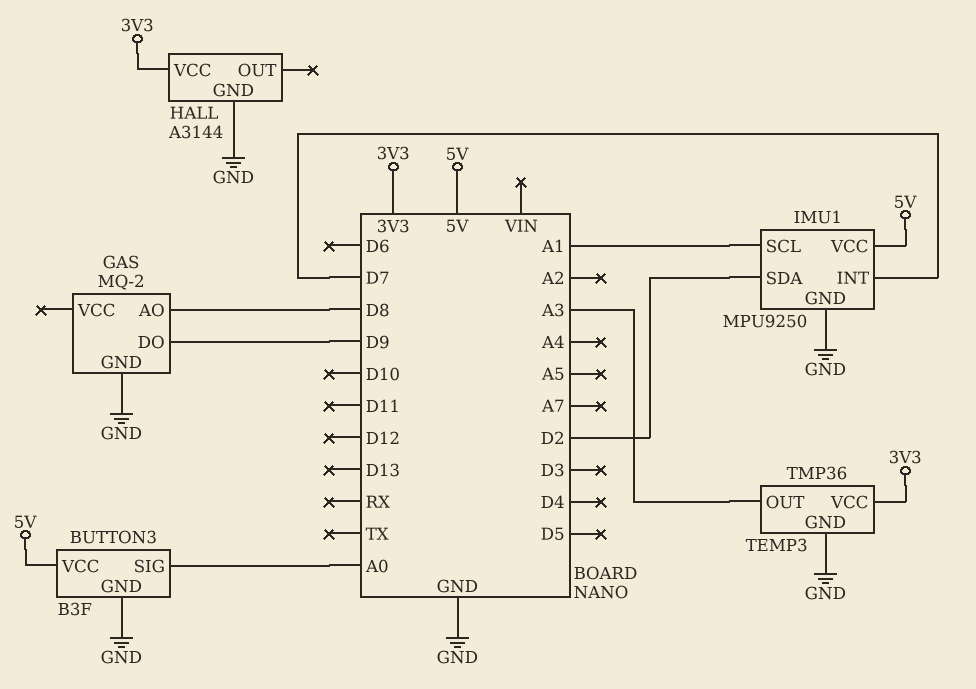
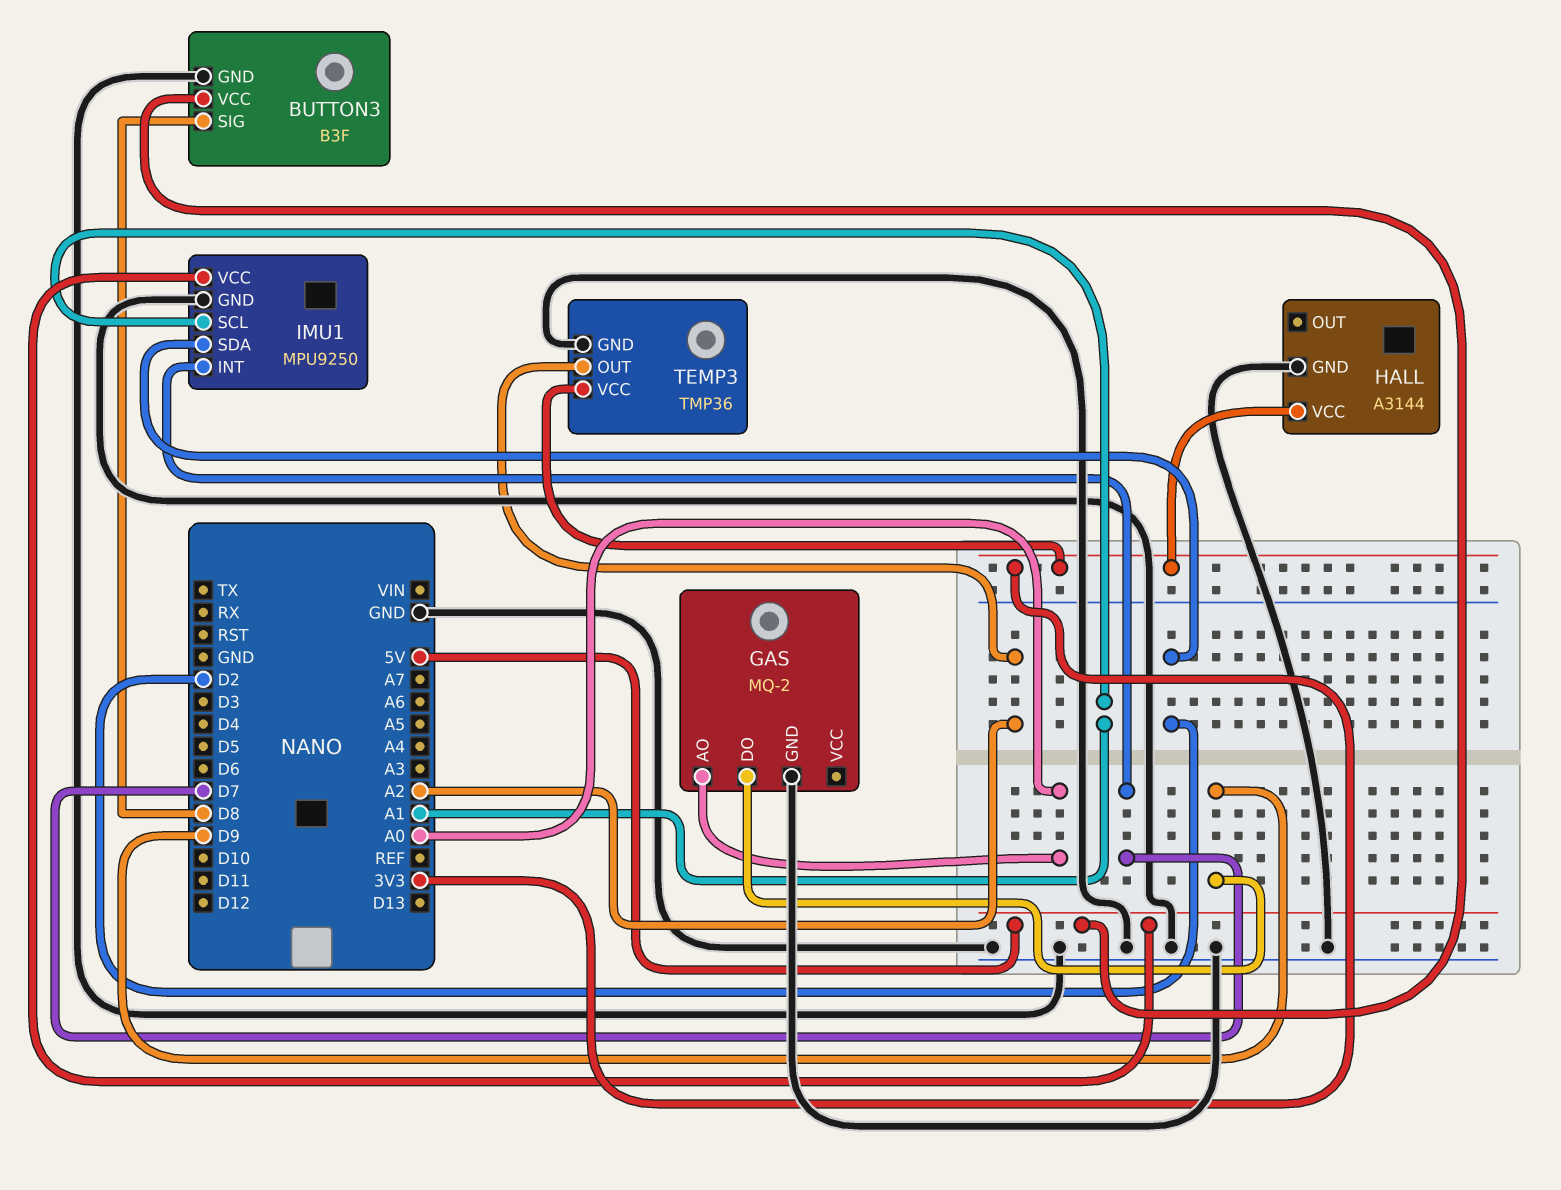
BUTTON3 pin SIG: A0 -> D8
GAS pin AO: D8 -> A0
TEMP3 pin OUT: A3 -> A2

